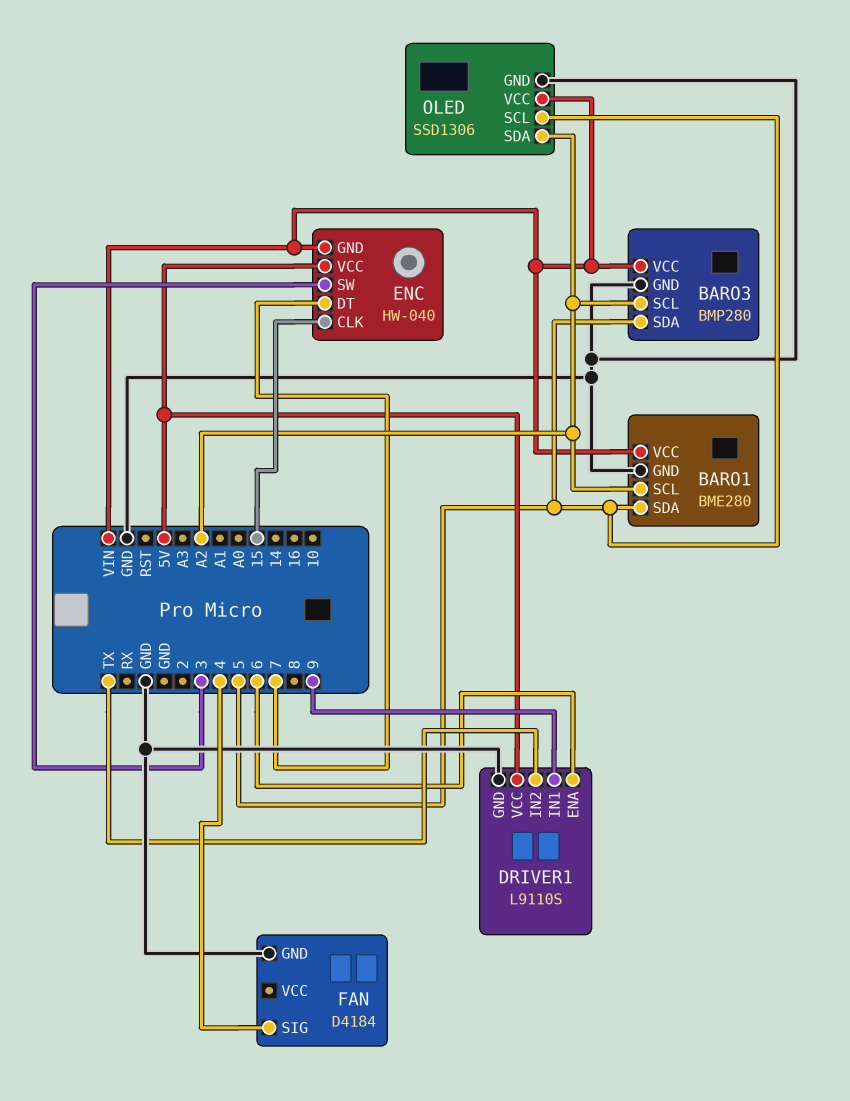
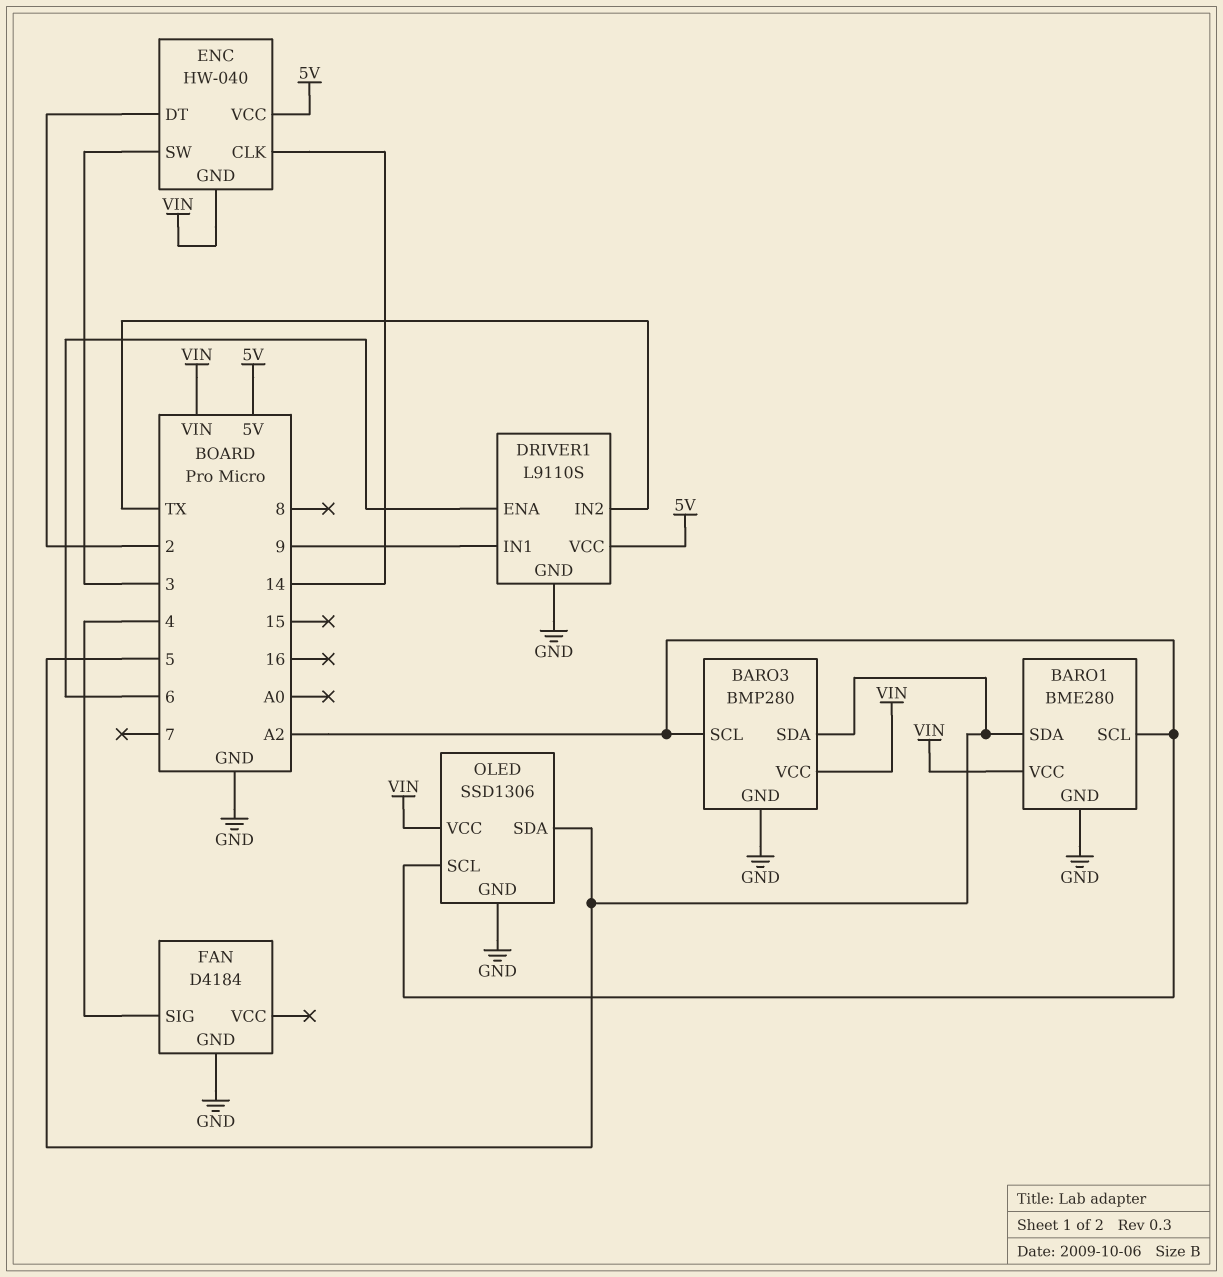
ENC pin CLK: 15 -> 14
ENC pin DT: 7 -> 2
OLED pin SCL: 5 -> A2
OLED pin SDA: A2 -> 5

